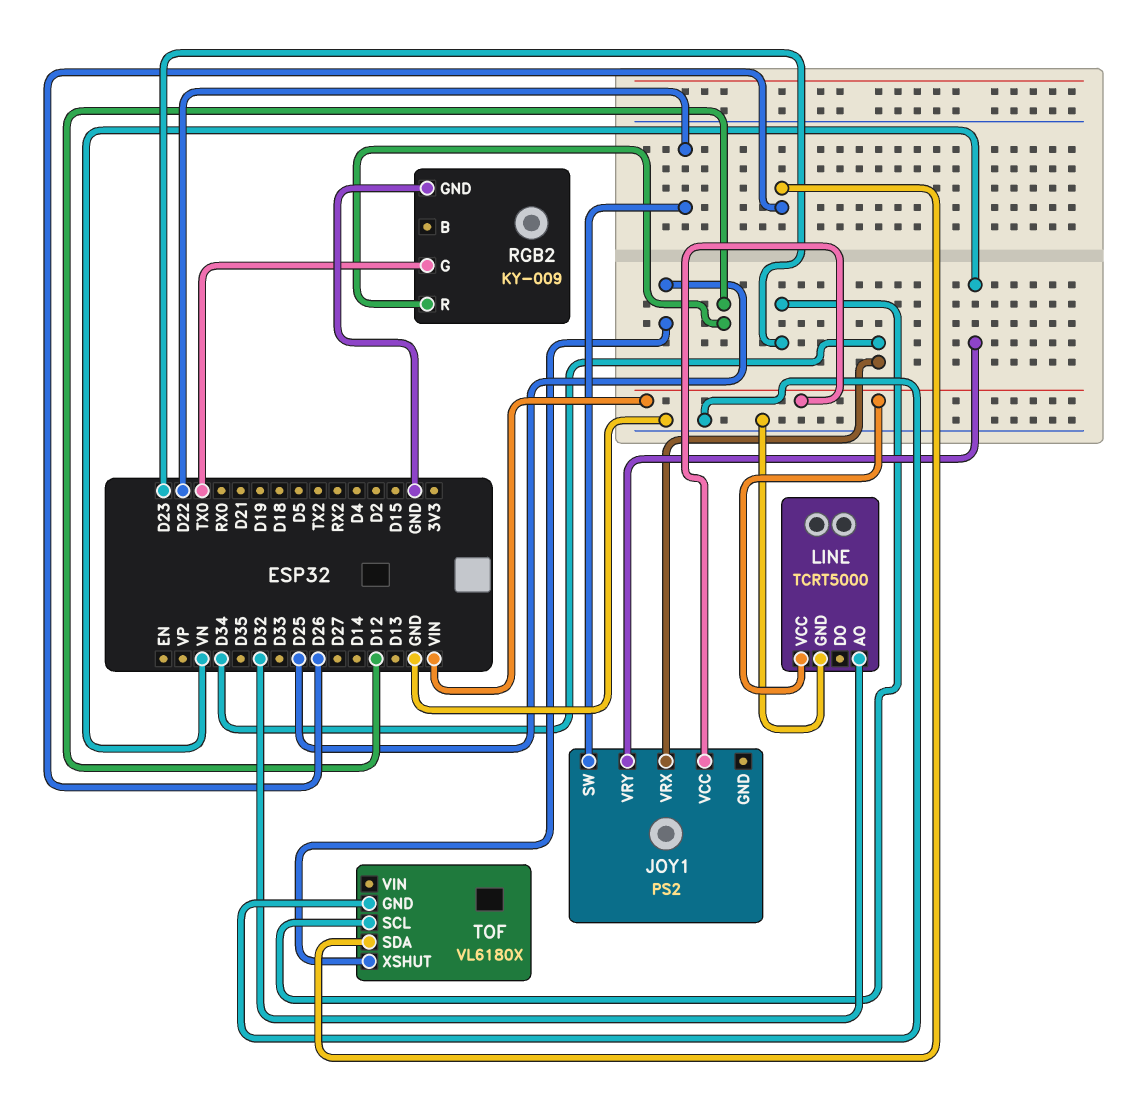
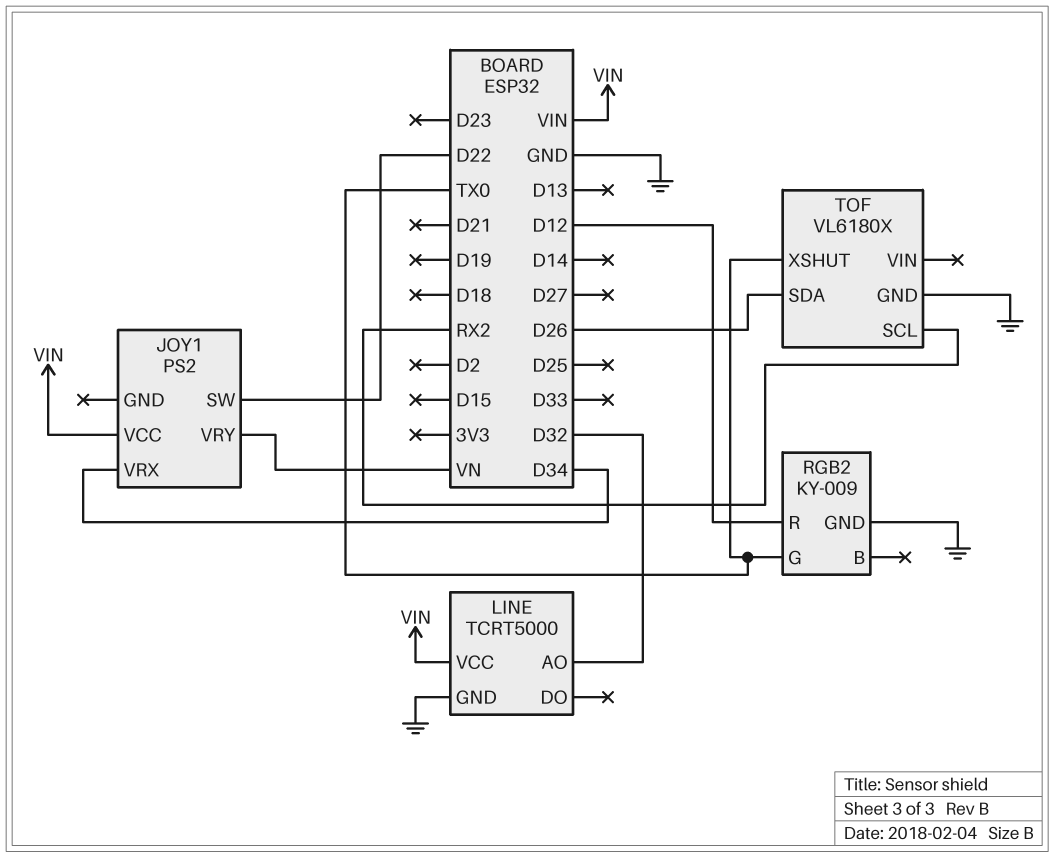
TOF pin SCL: D23 -> RX2
TOF pin XSHUT: D25 -> TX0

